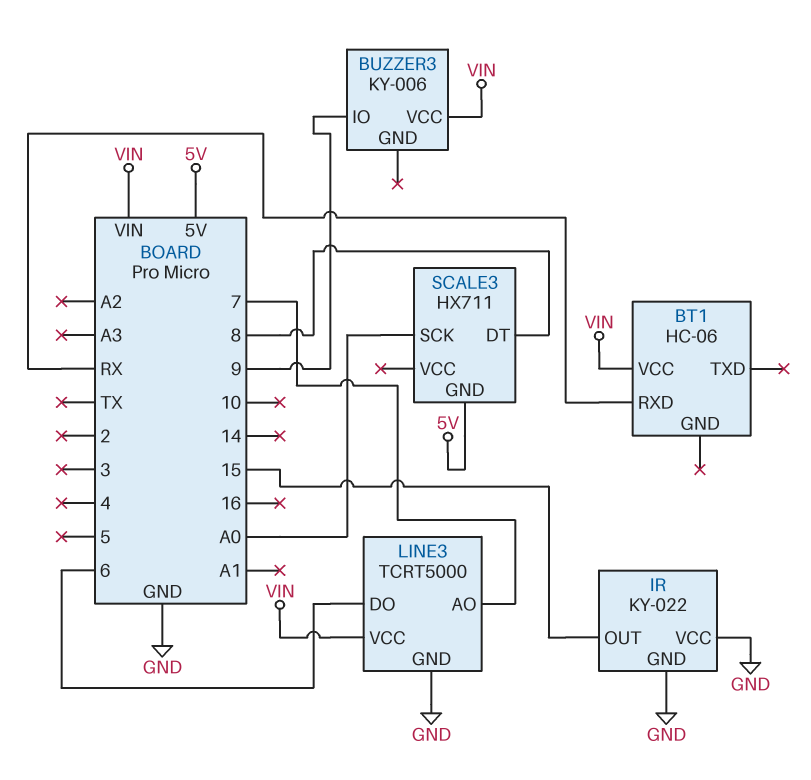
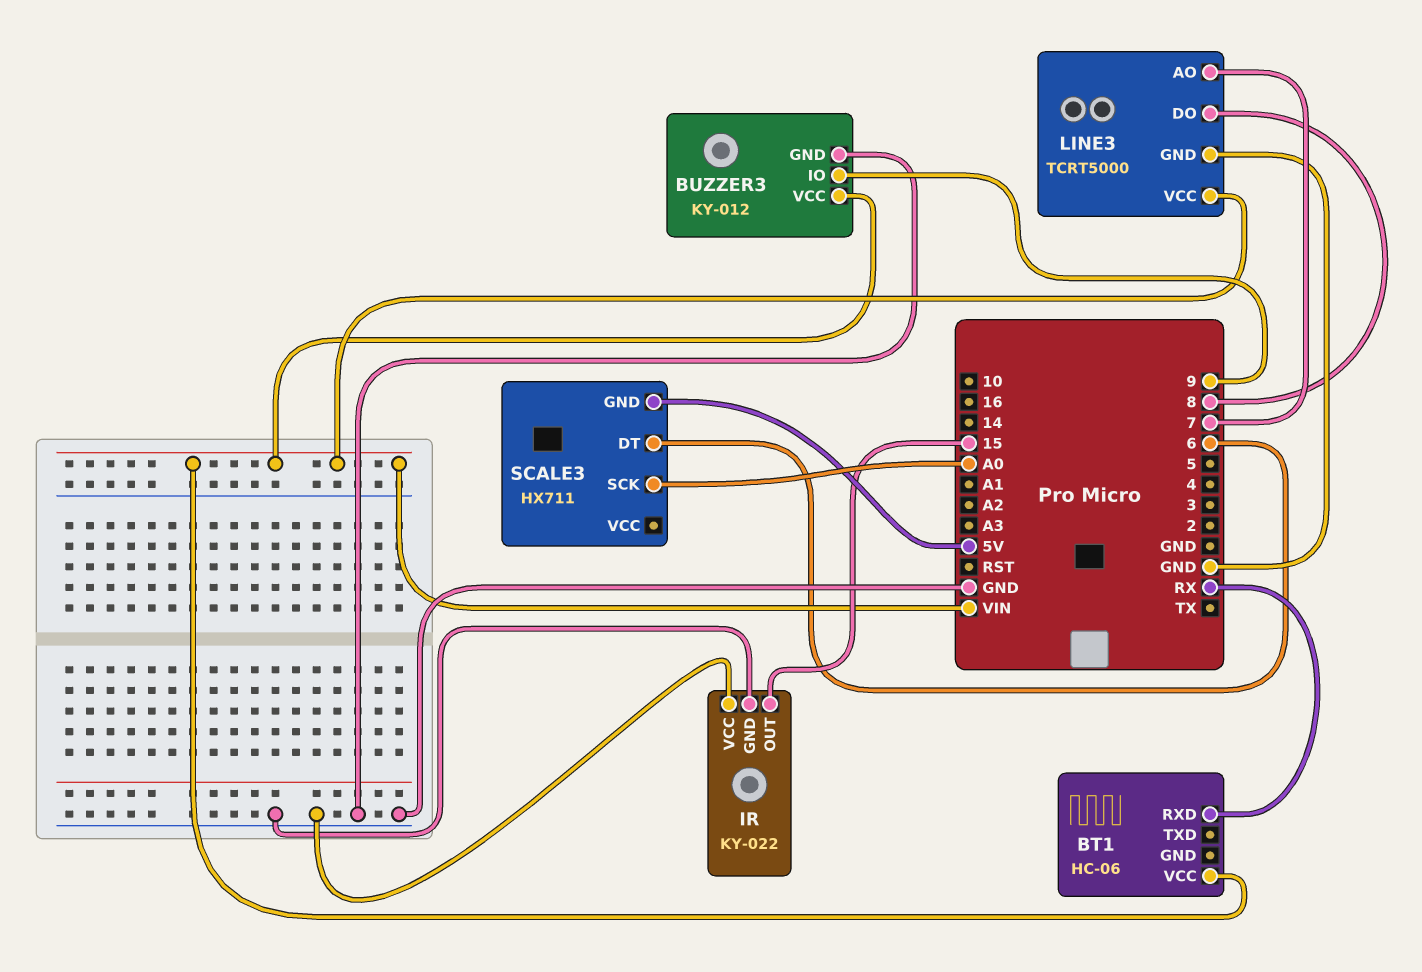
BUZZER3: KY-006 -> KY-012
BUZZER3 pin GND: none -> GND
LINE3 pin DO: 6 -> 8
SCALE3 pin DT: 8 -> 6

